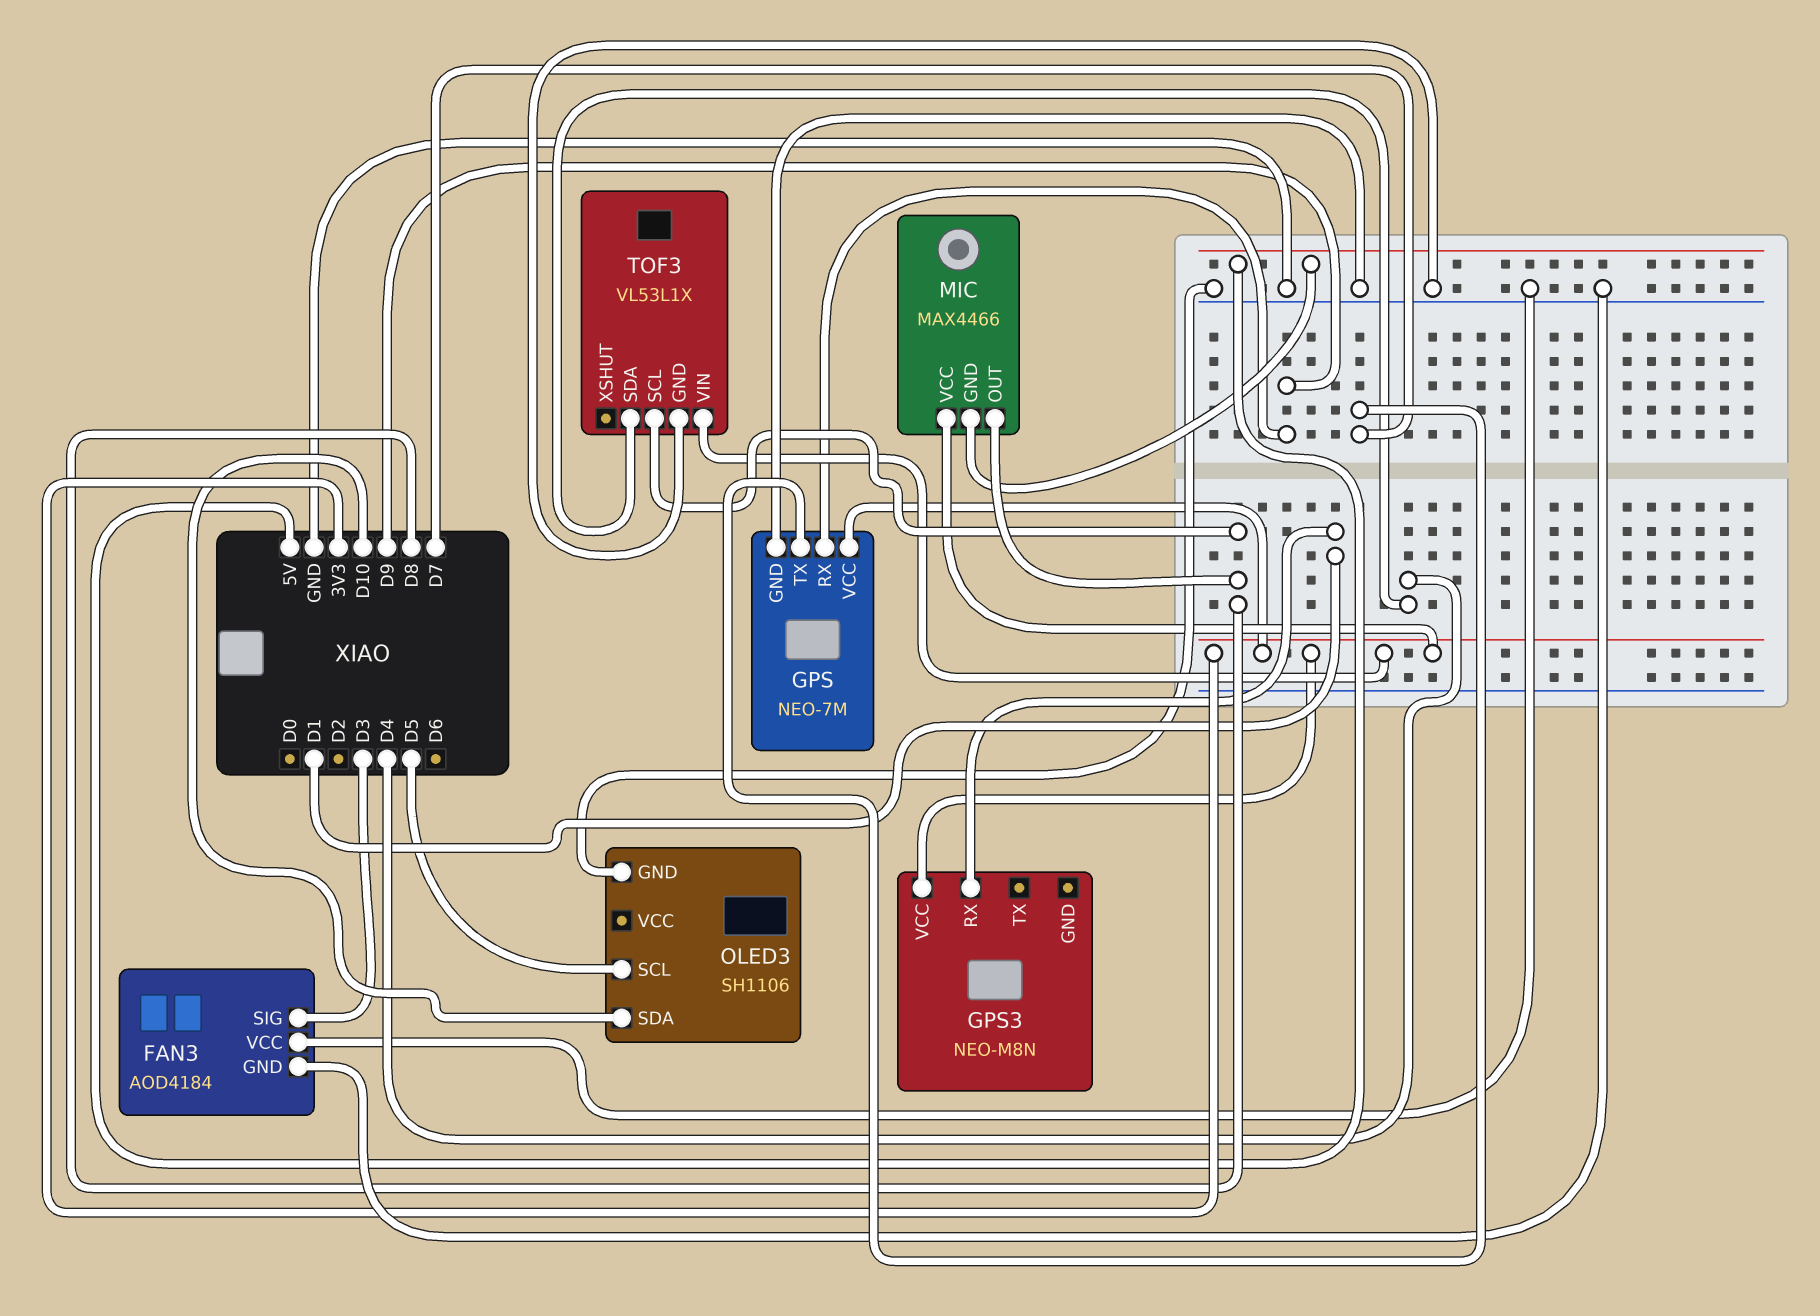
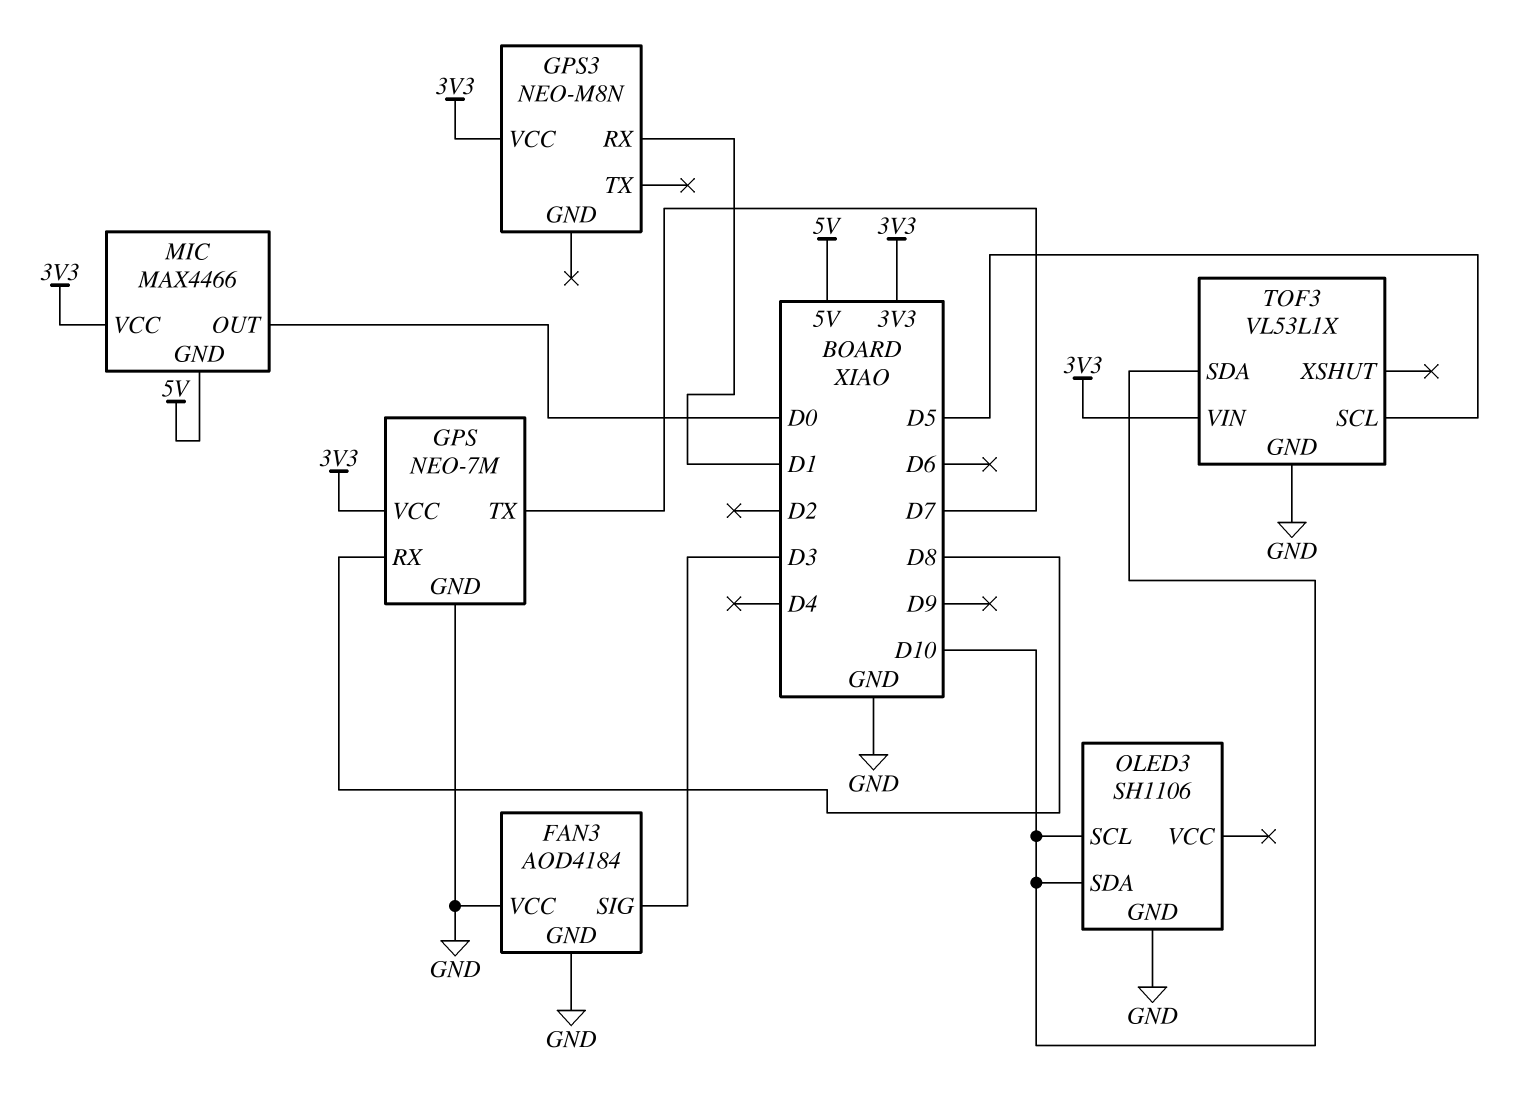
GPS pin RX: D9 -> D8
MIC pin OUT: D8 -> D0
OLED3 pin SCL: D5 -> D10
TOF3 pin SCL: D8 -> D5
TOF3 pin SDA: D4 -> D10

